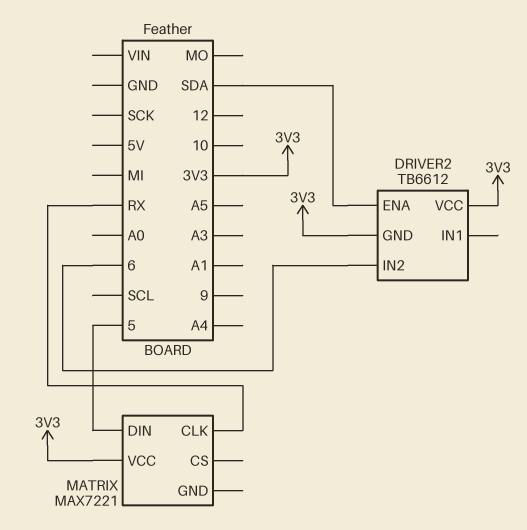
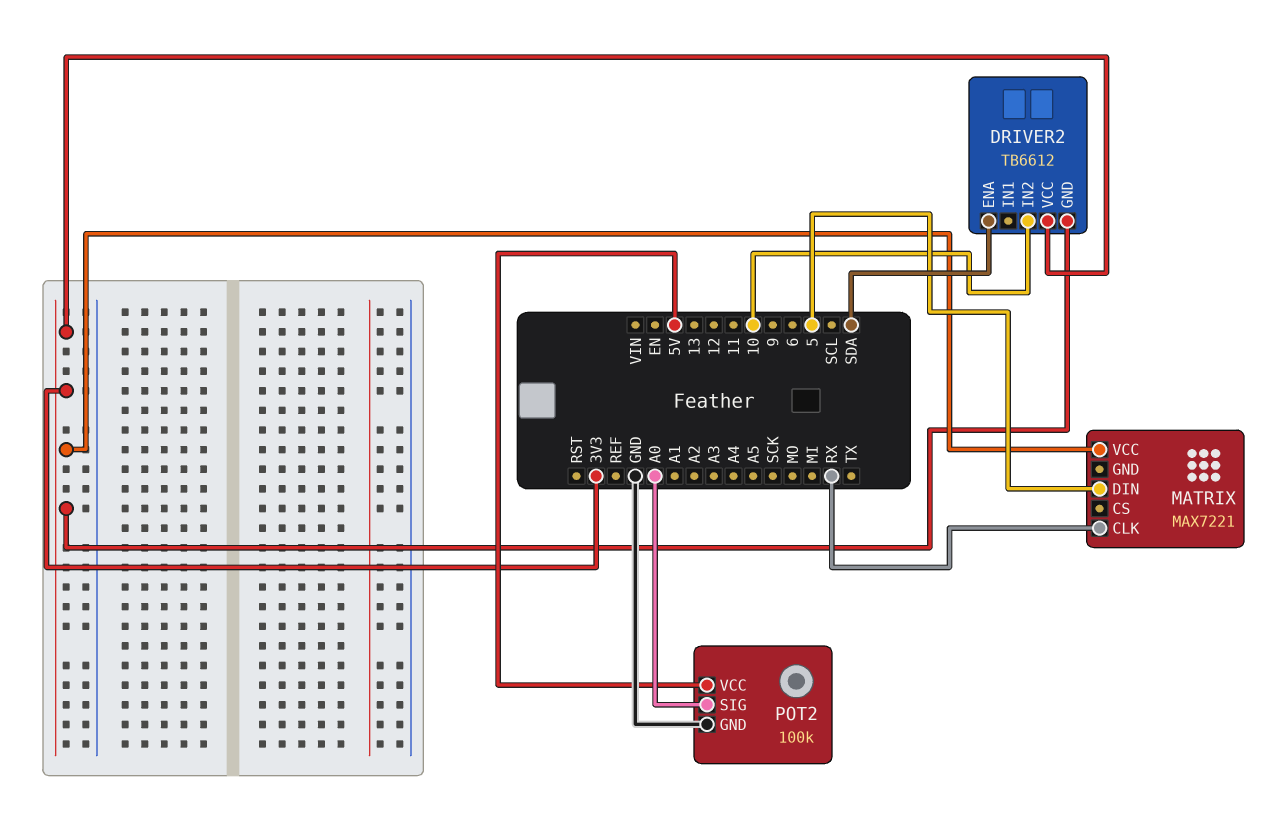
DRIVER2 pin IN2: 6 -> 10
POT2: none -> 100k
POT2 pin GND: none -> GND
POT2 pin SIG: none -> A0
POT2 pin VCC: none -> 5V

